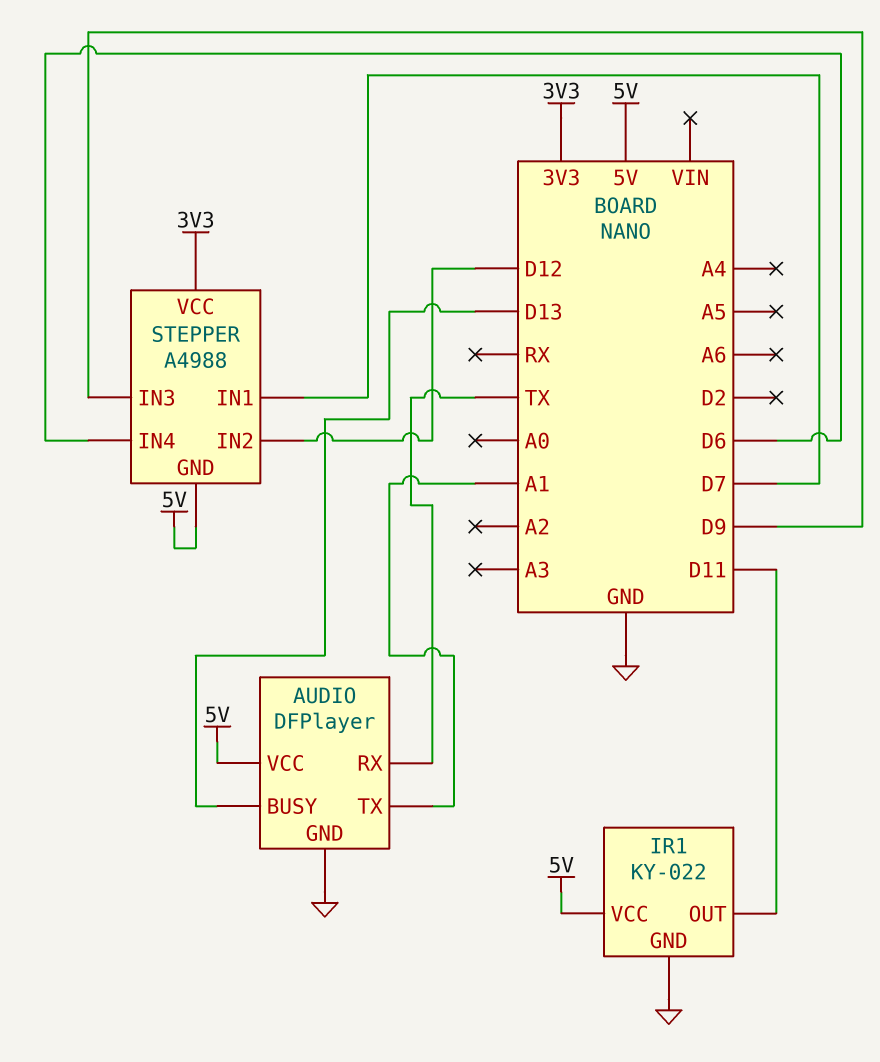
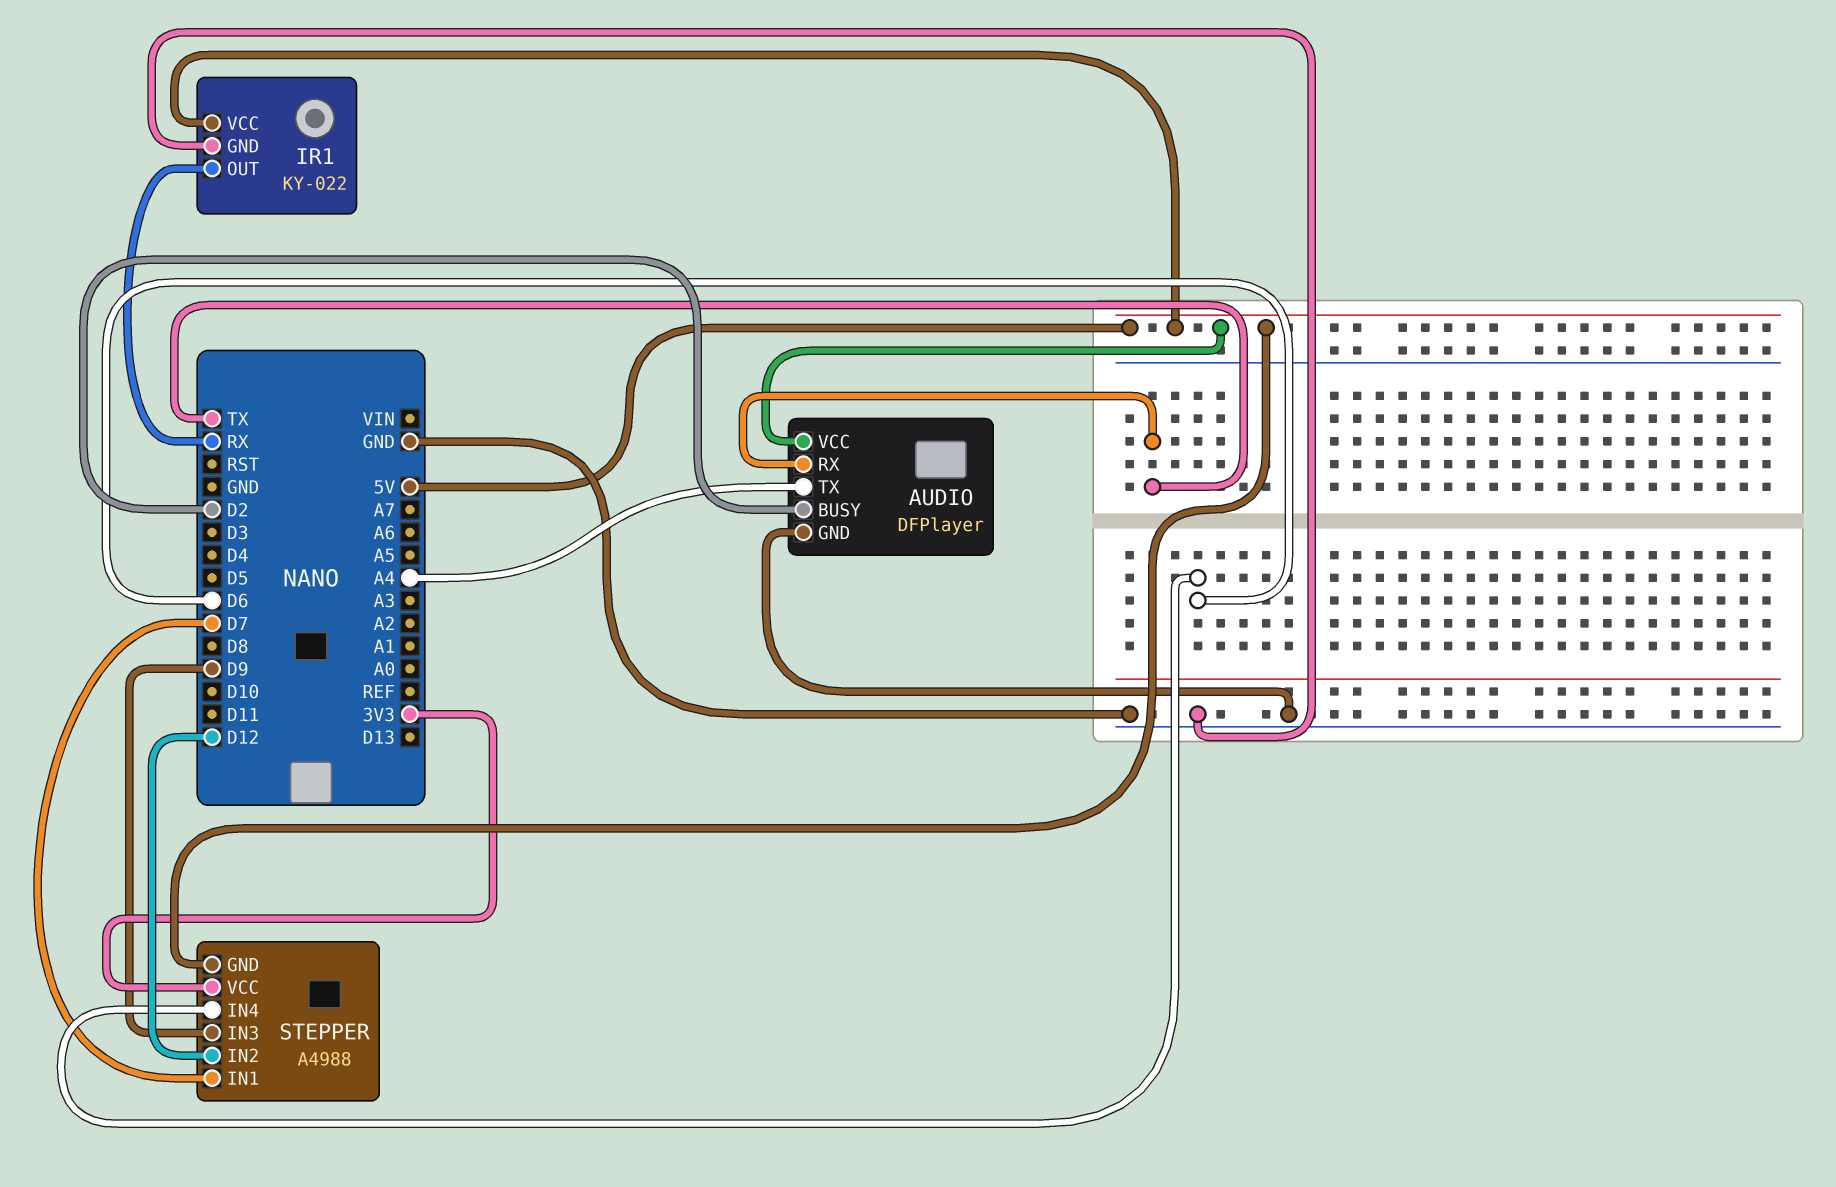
AUDIO pin BUSY: D13 -> D2
AUDIO pin TX: A1 -> A4
IR1 pin OUT: D11 -> RX

